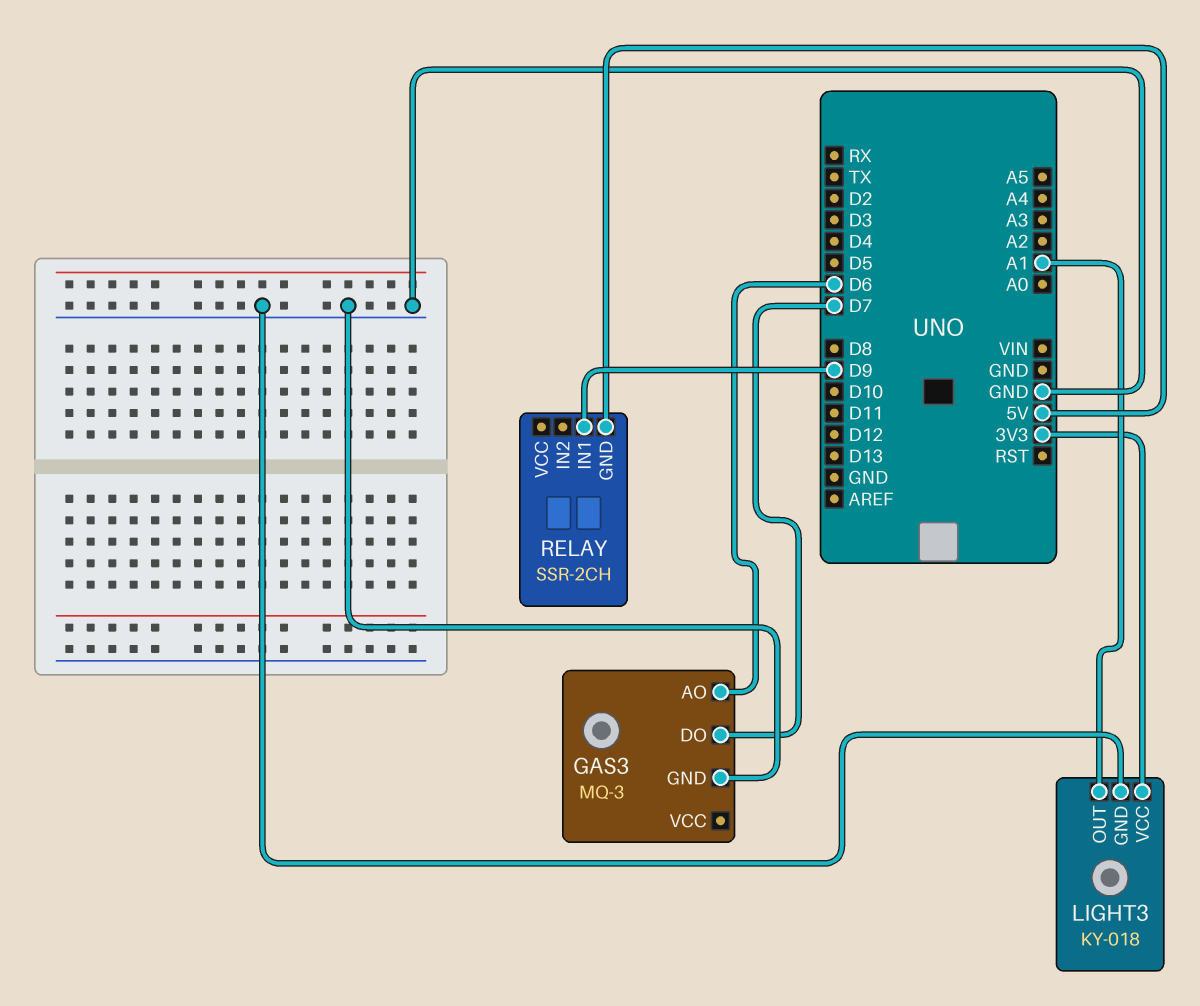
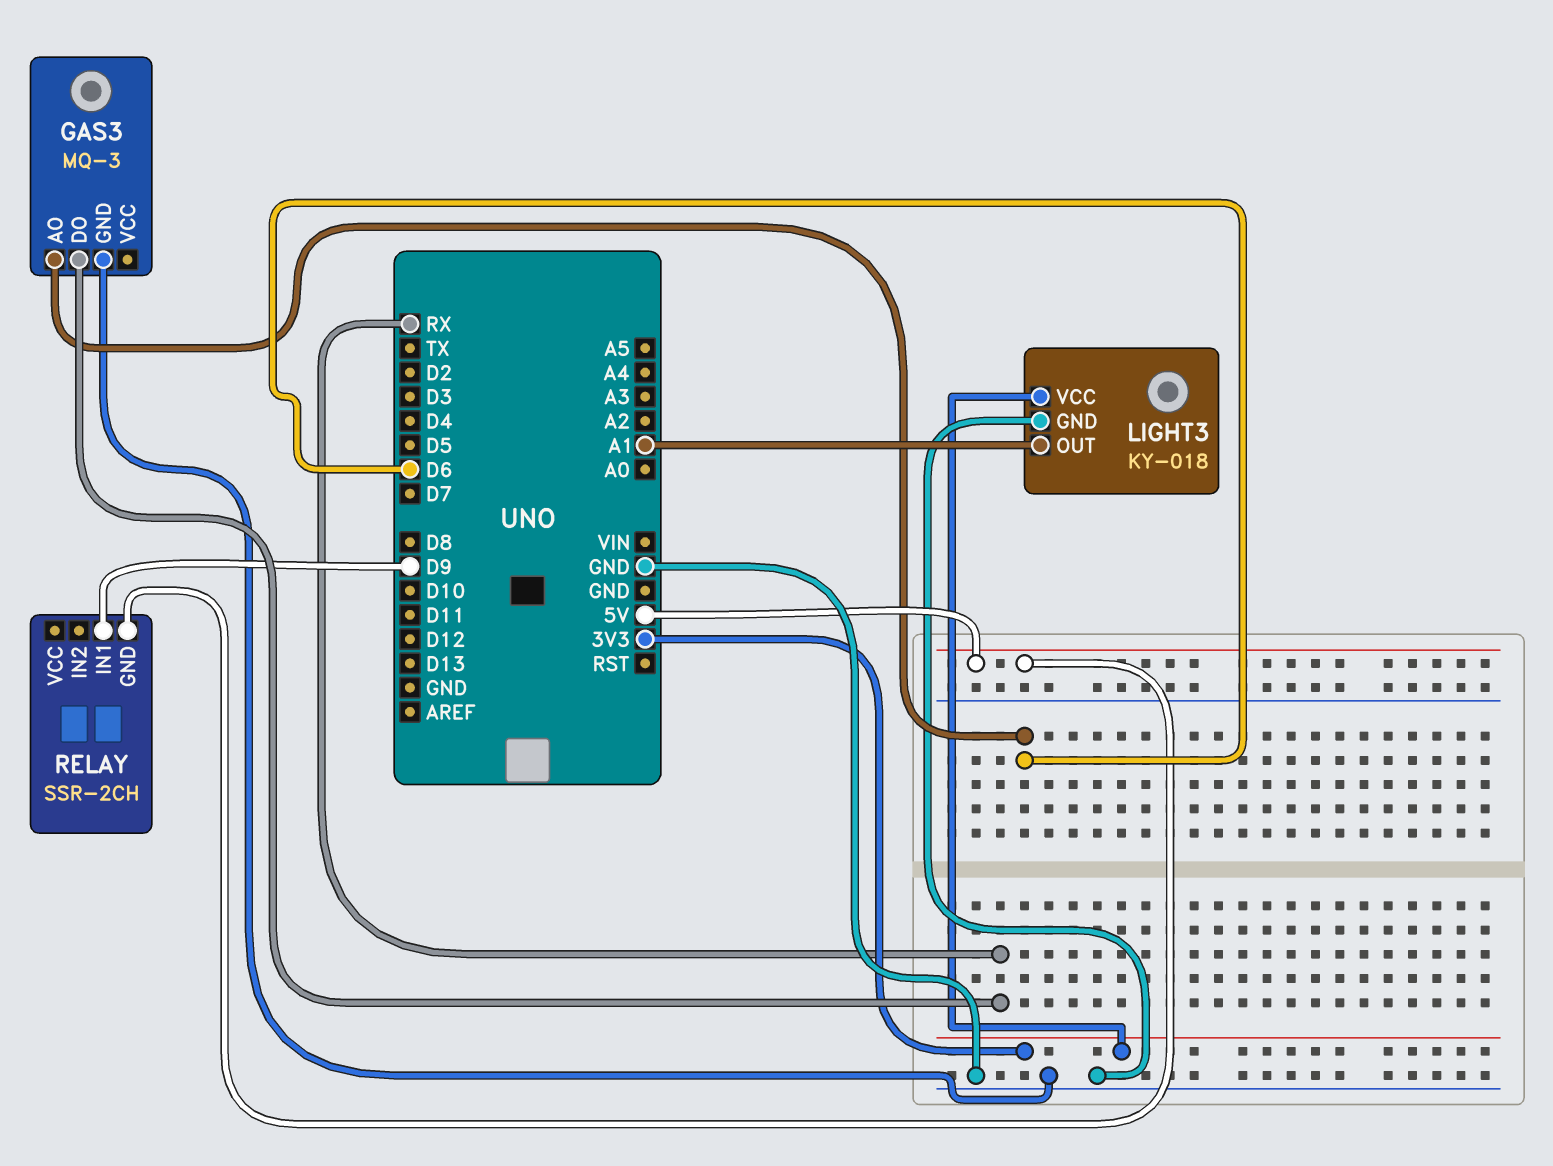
GAS3 pin DO: D7 -> RX

